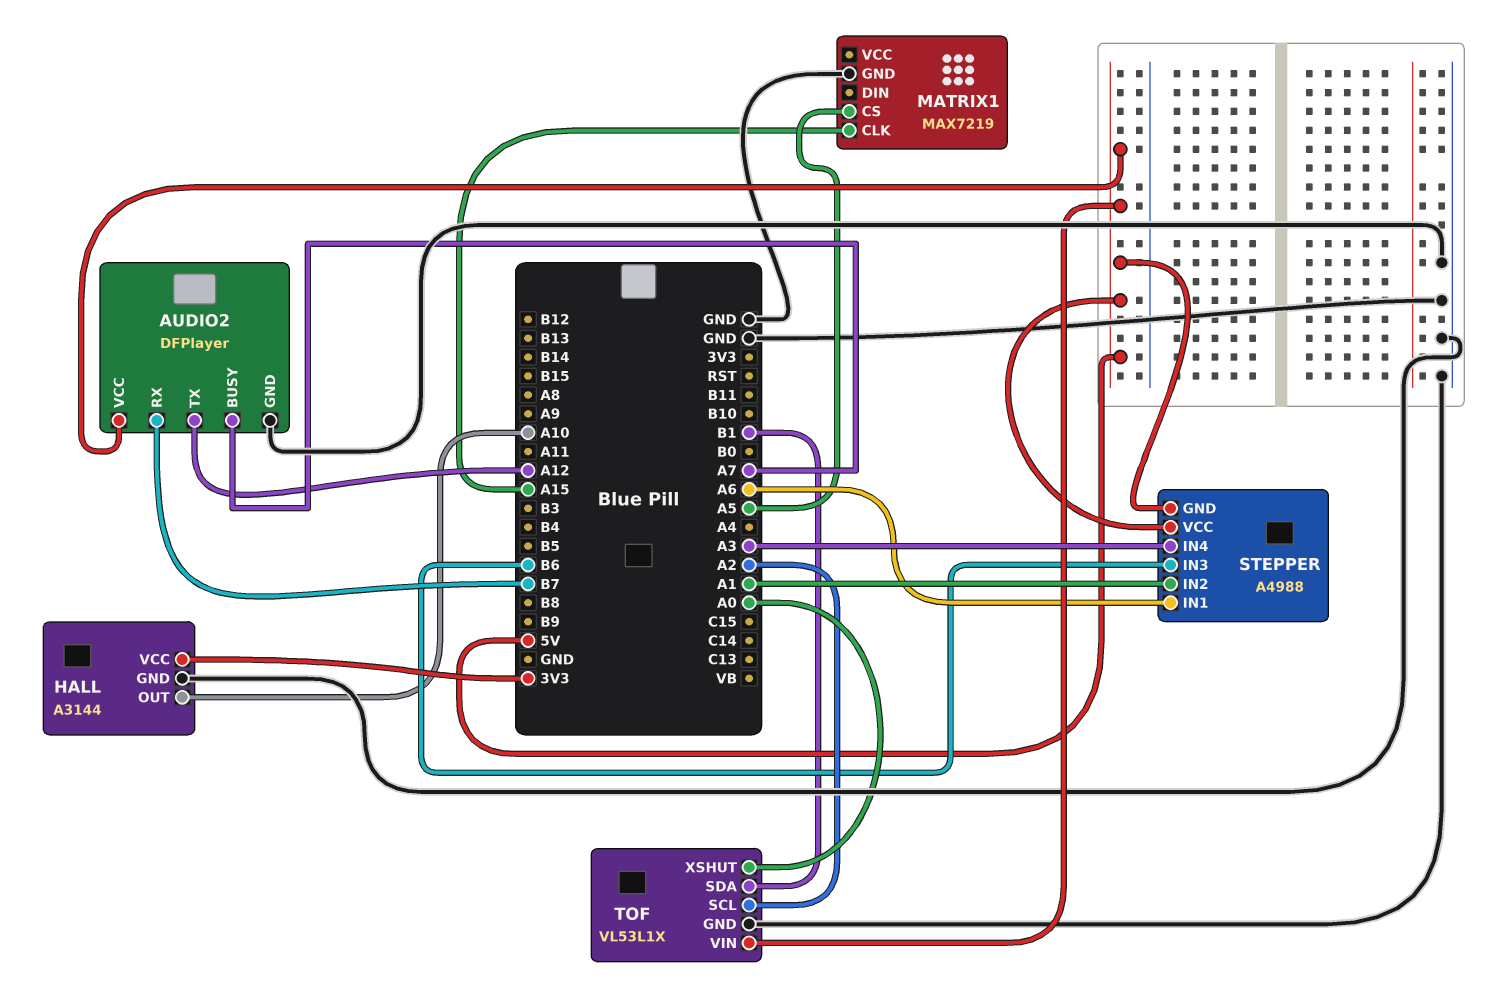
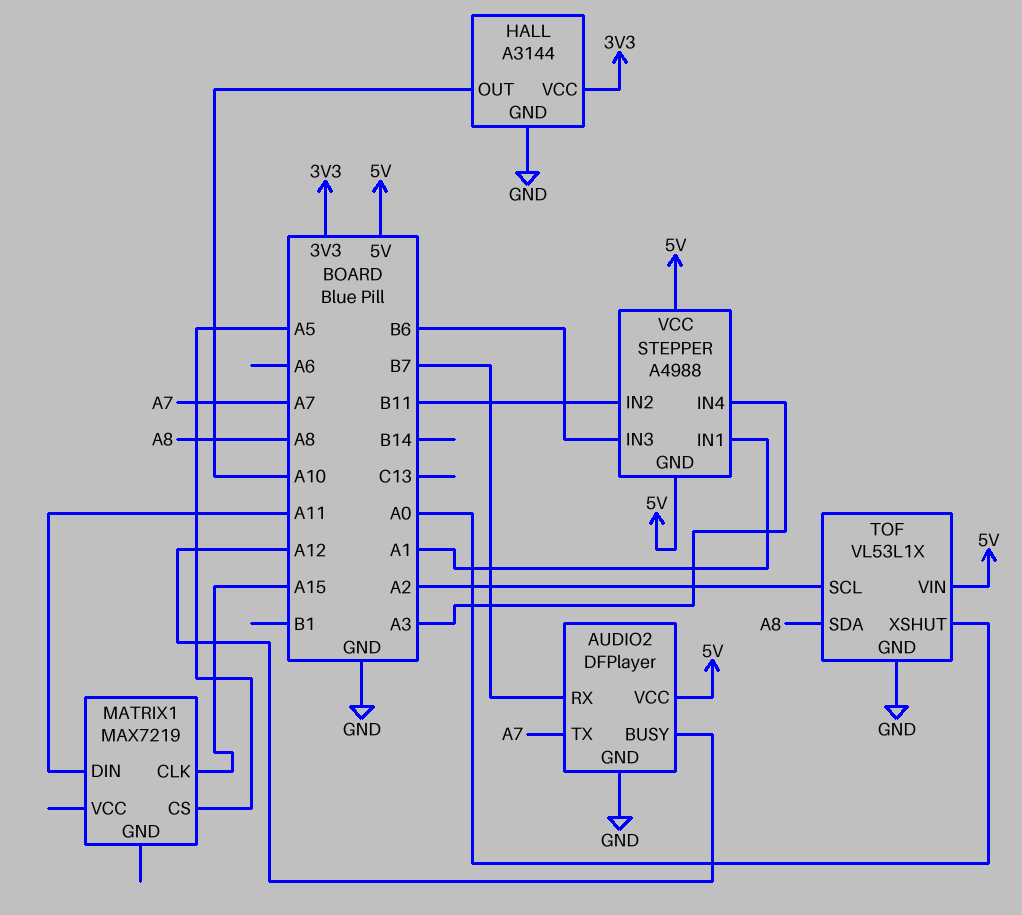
AUDIO2 pin BUSY: A7 -> A12
AUDIO2 pin TX: A12 -> A7
MATRIX1 pin DIN: none -> A11
MATRIX1 pin GND: GND -> none
STEPPER pin IN1: A6 -> A1
STEPPER pin IN2: A1 -> B11
TOF pin SDA: B1 -> A8

